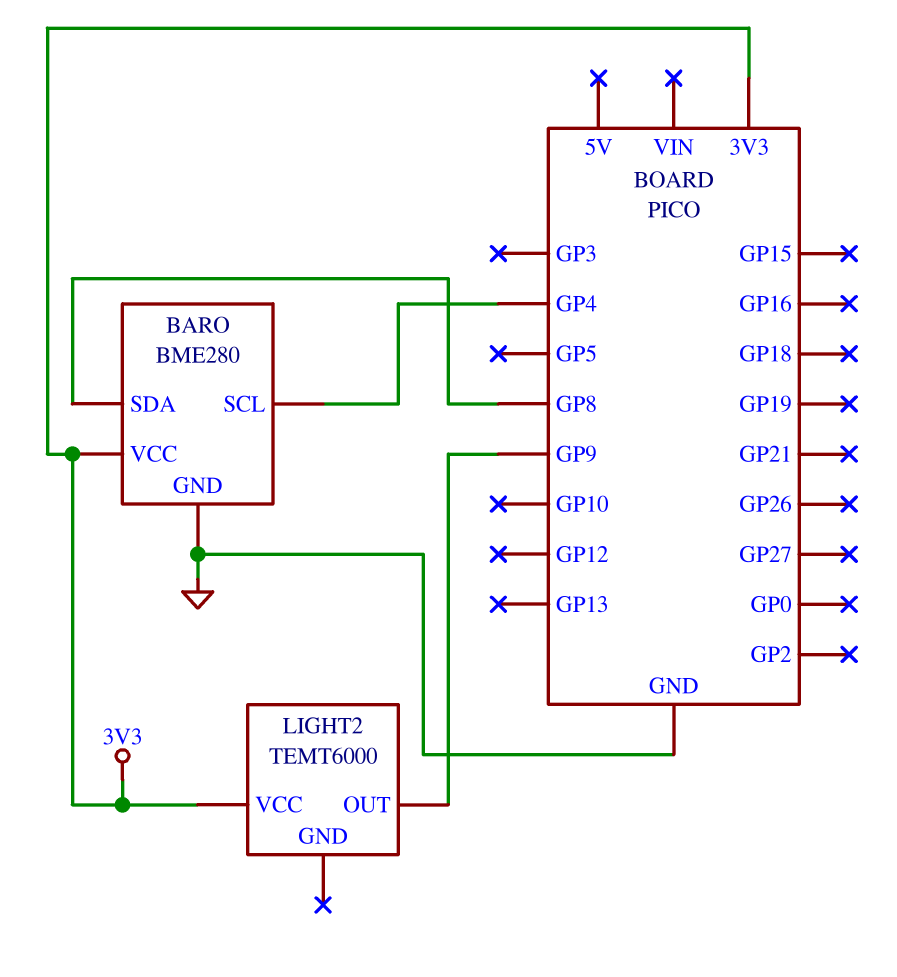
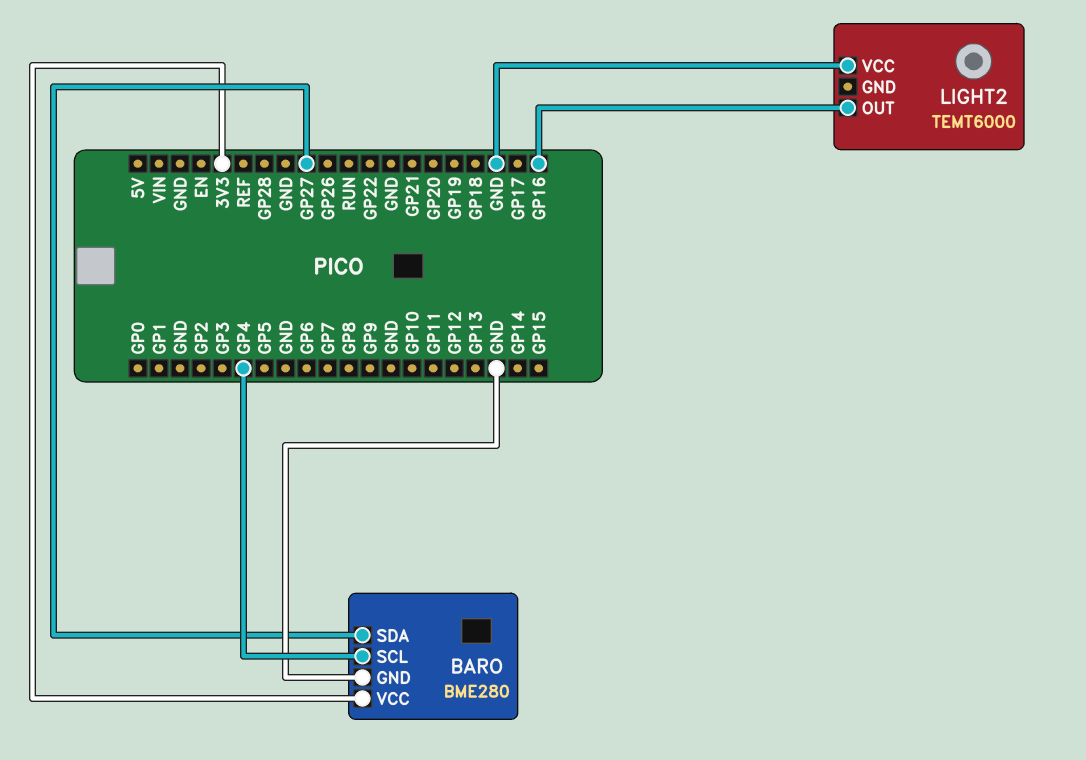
BARO pin SDA: GP8 -> GP27
LIGHT2 pin OUT: GP9 -> GP16
LIGHT2 pin VCC: 3V3 -> GND

